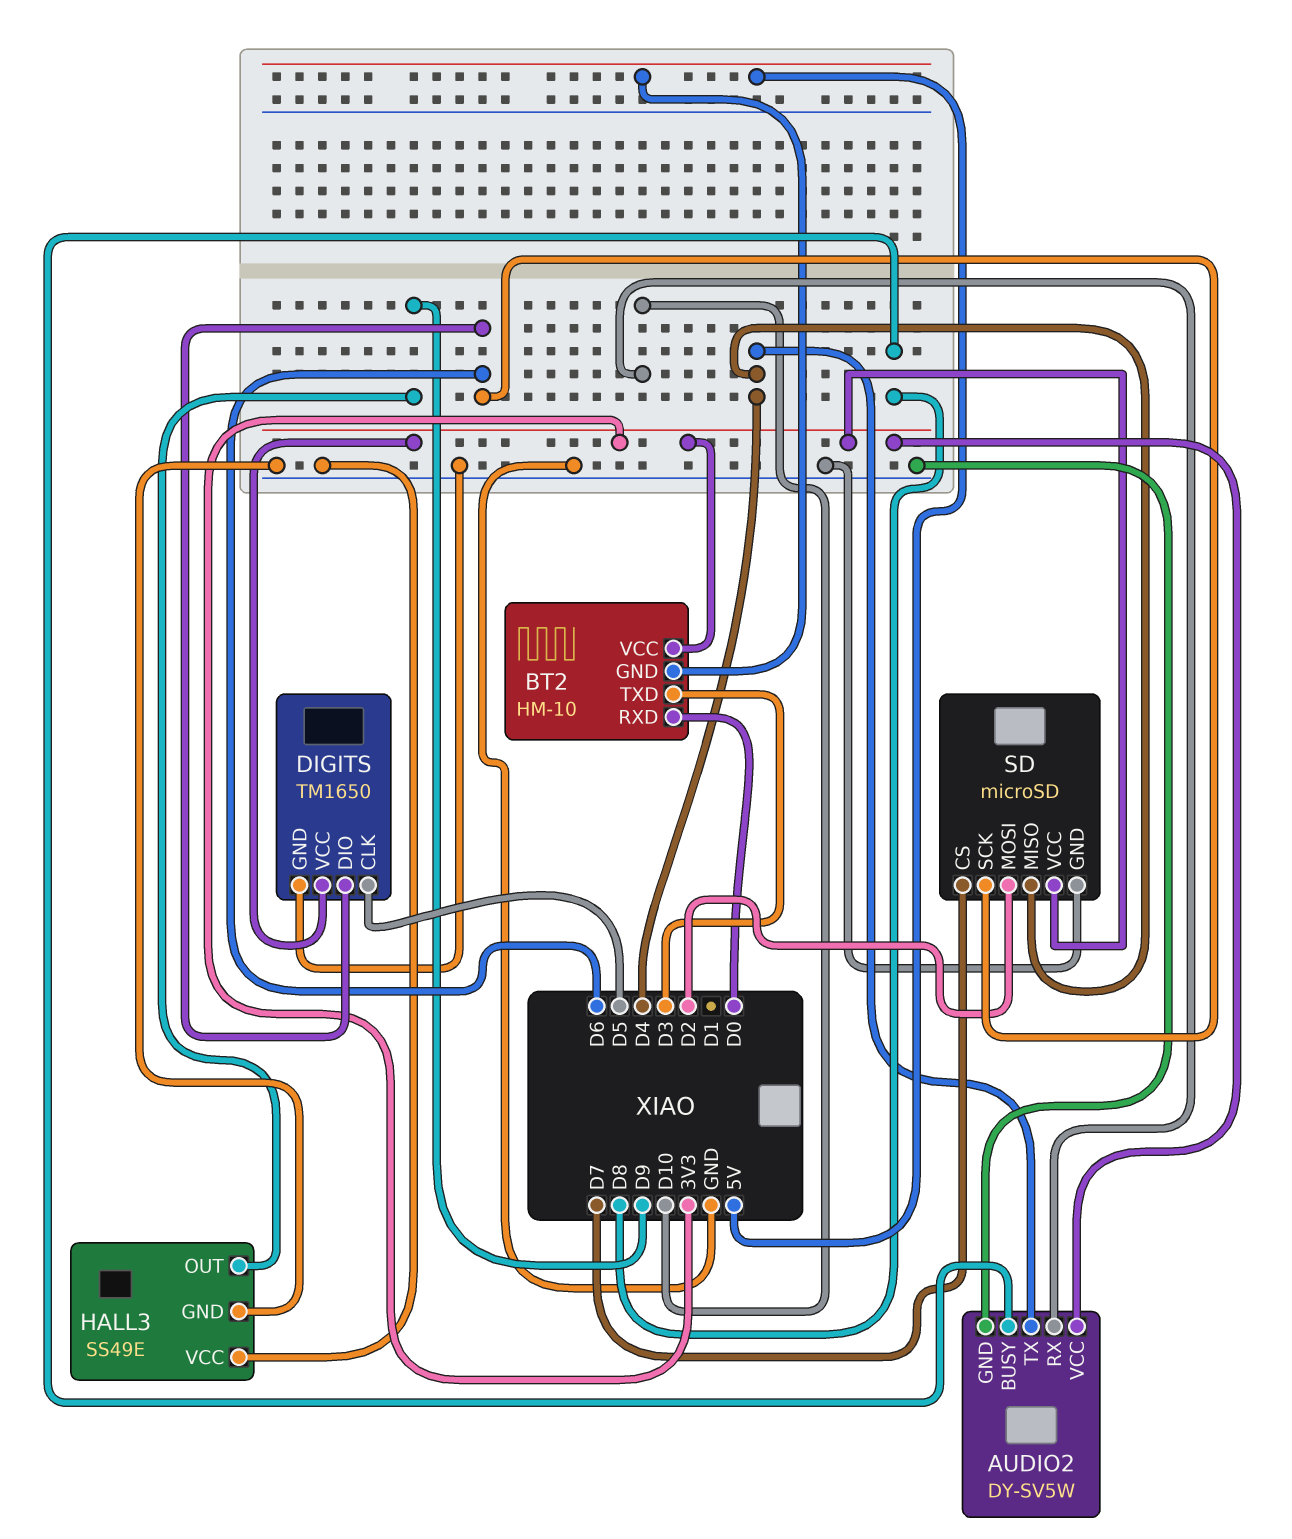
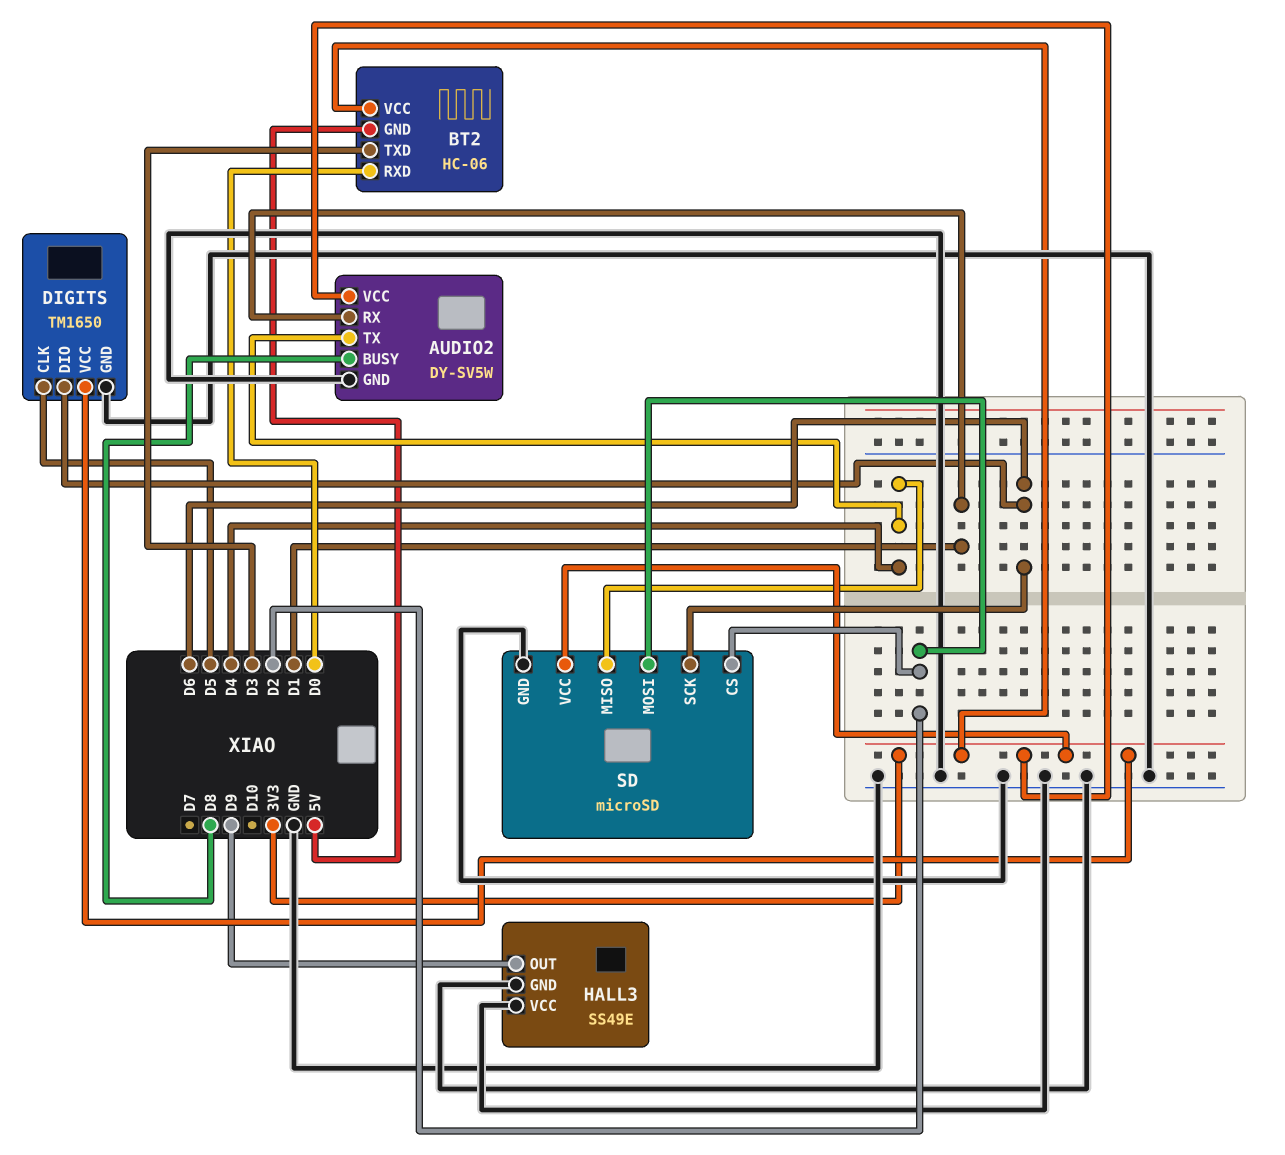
AUDIO2 pin RX: D10 -> D1
BT2: HM-10 -> HC-06
SD pin CS: D7 -> D2

